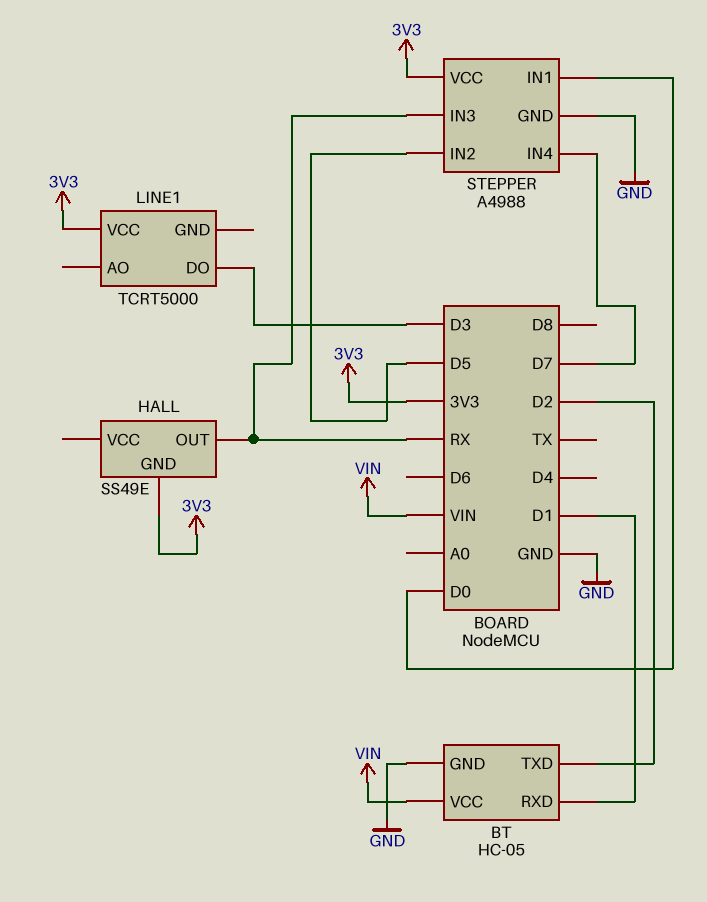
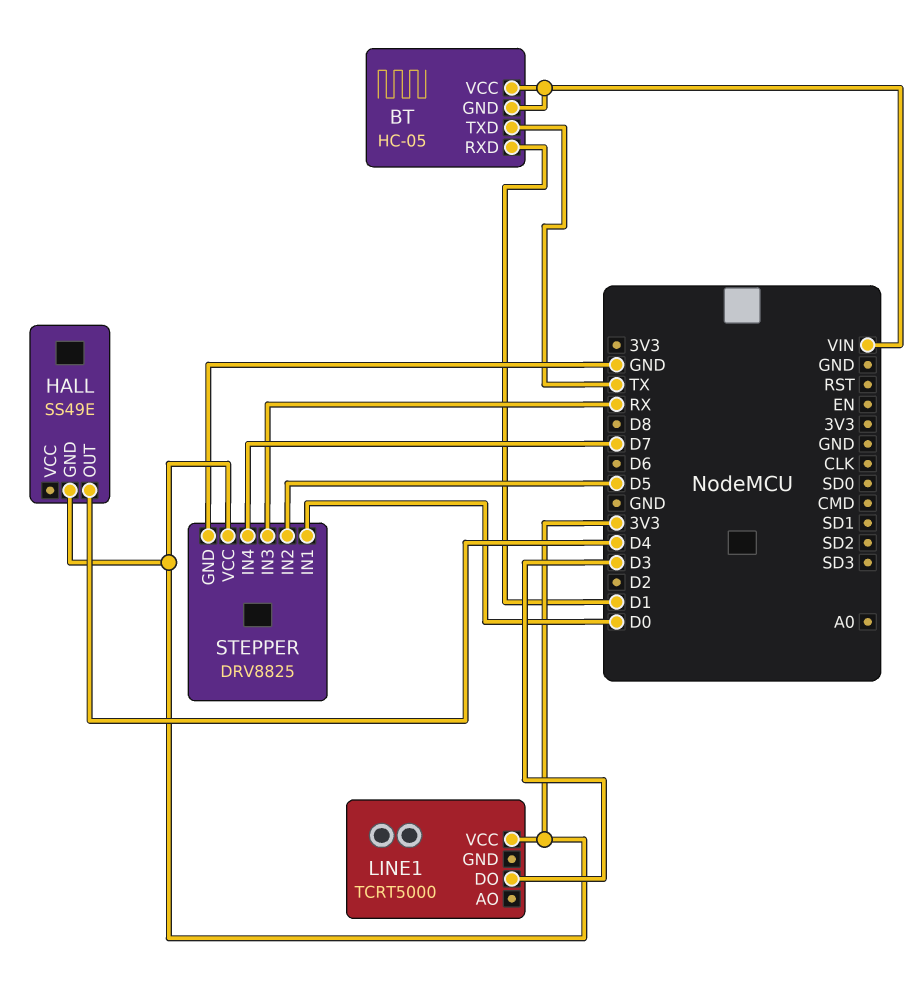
BT pin GND: GND -> VIN
BT pin TXD: D2 -> TX
HALL pin OUT: RX -> D4
STEPPER: A4988 -> DRV8825

